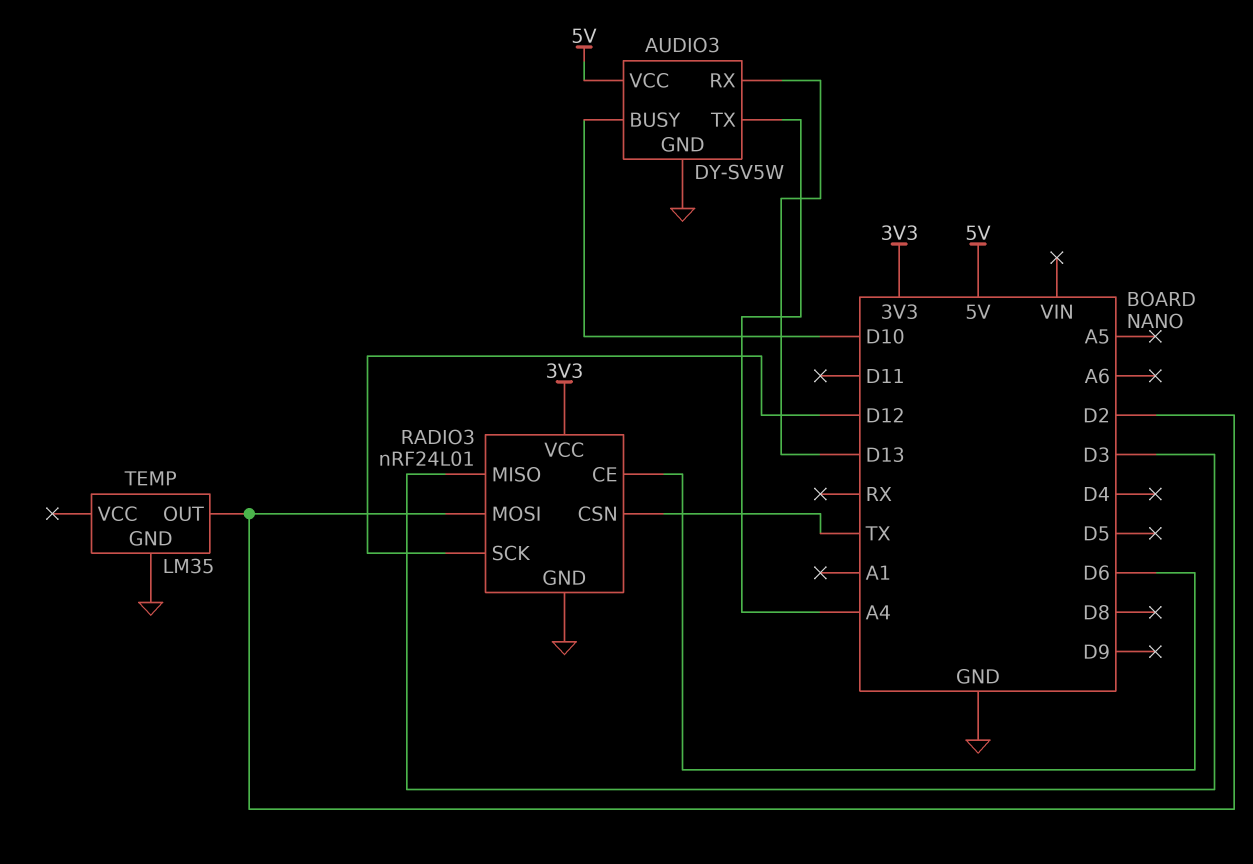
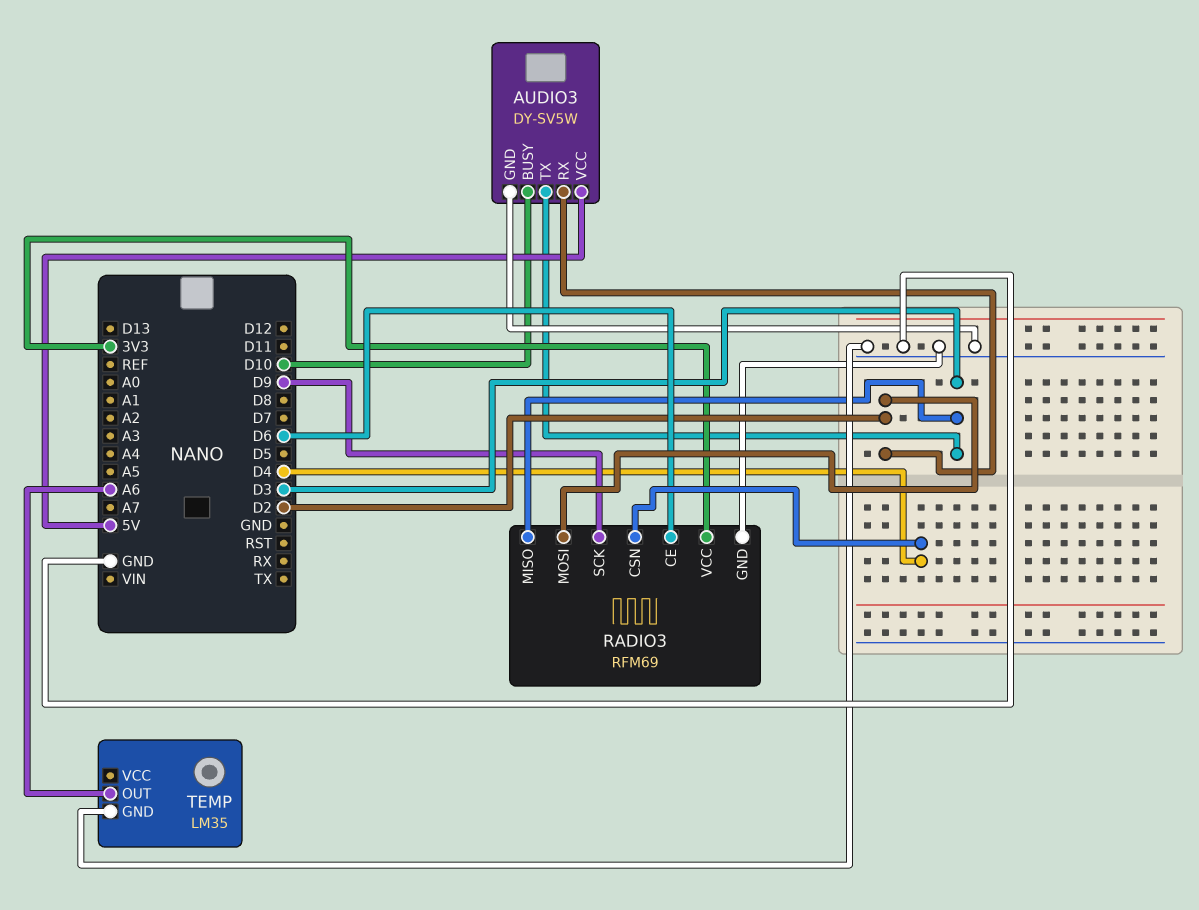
AUDIO3 pin RX: D13 -> D2
AUDIO3 pin TX: A4 -> D3
RADIO3: nRF24L01 -> RFM69
RADIO3 pin CSN: TX -> D4
RADIO3 pin SCK: D12 -> D9
TEMP pin OUT: D2 -> A6

